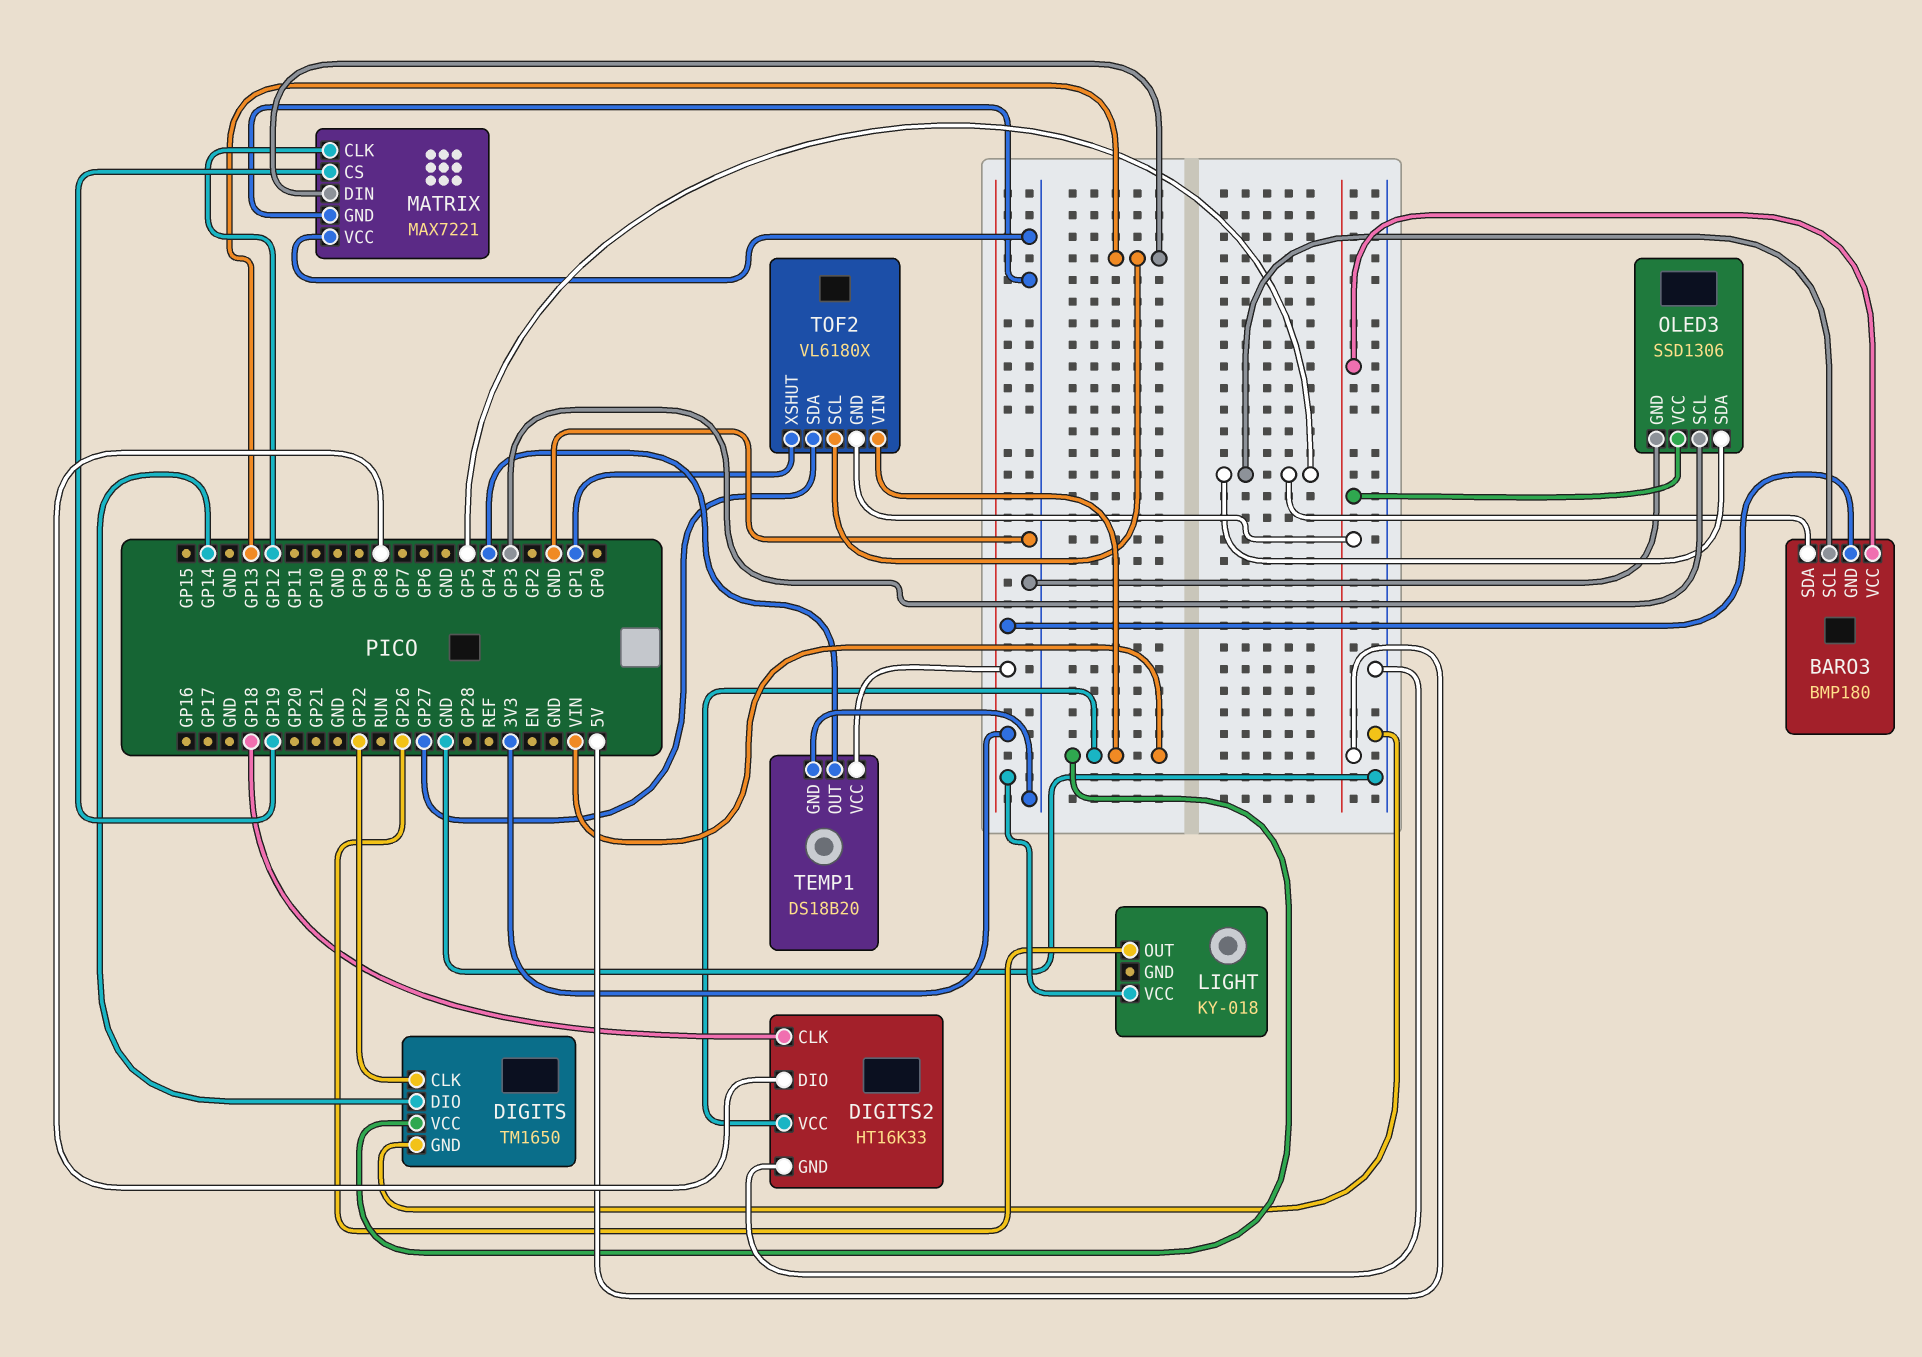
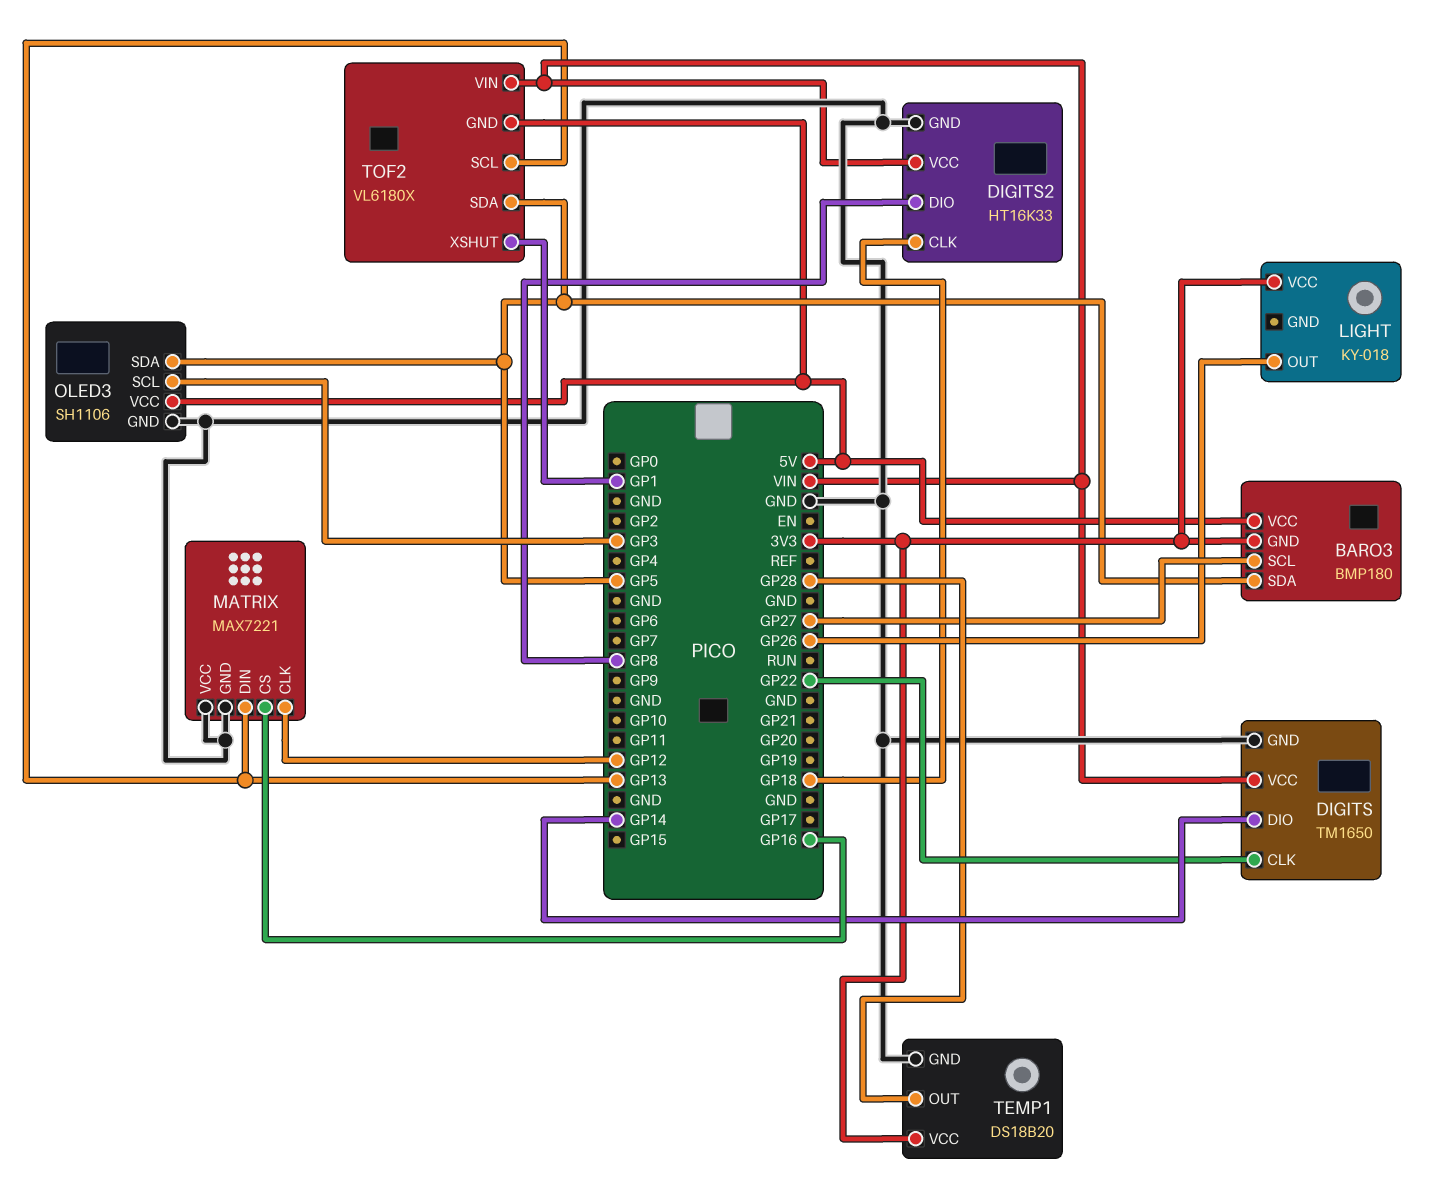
BARO3 pin SCL: GP5 -> GP27
MATRIX pin CS: GP19 -> GP16
OLED3: SSD1306 -> SH1106
TEMP1 pin OUT: GP4 -> GP28
TOF2 pin SDA: GP27 -> GP5

